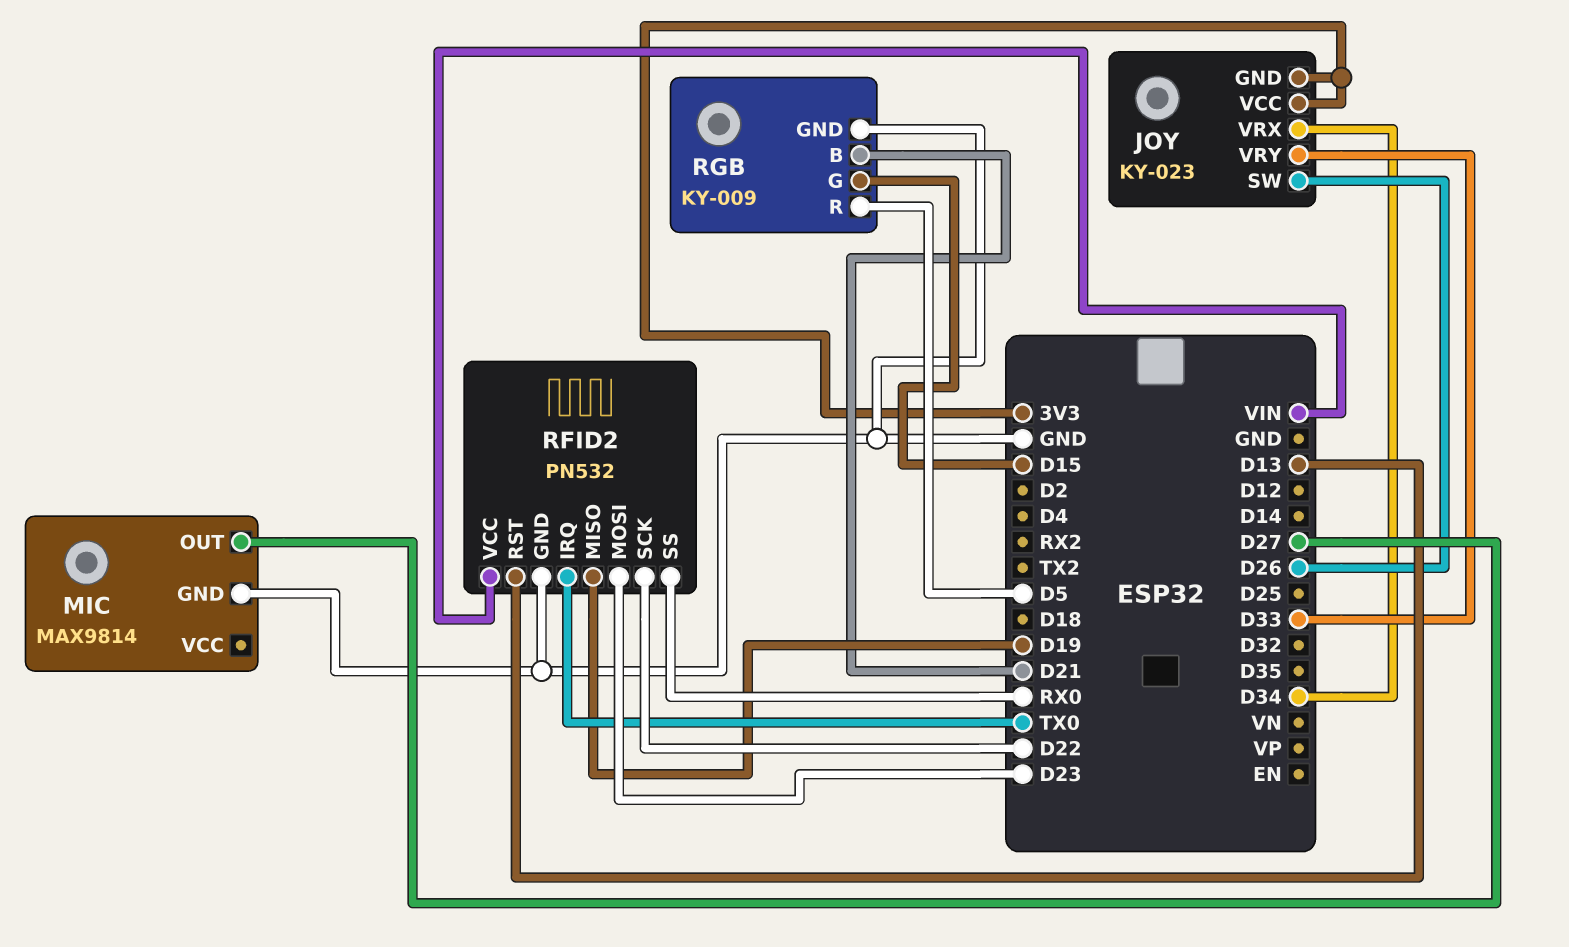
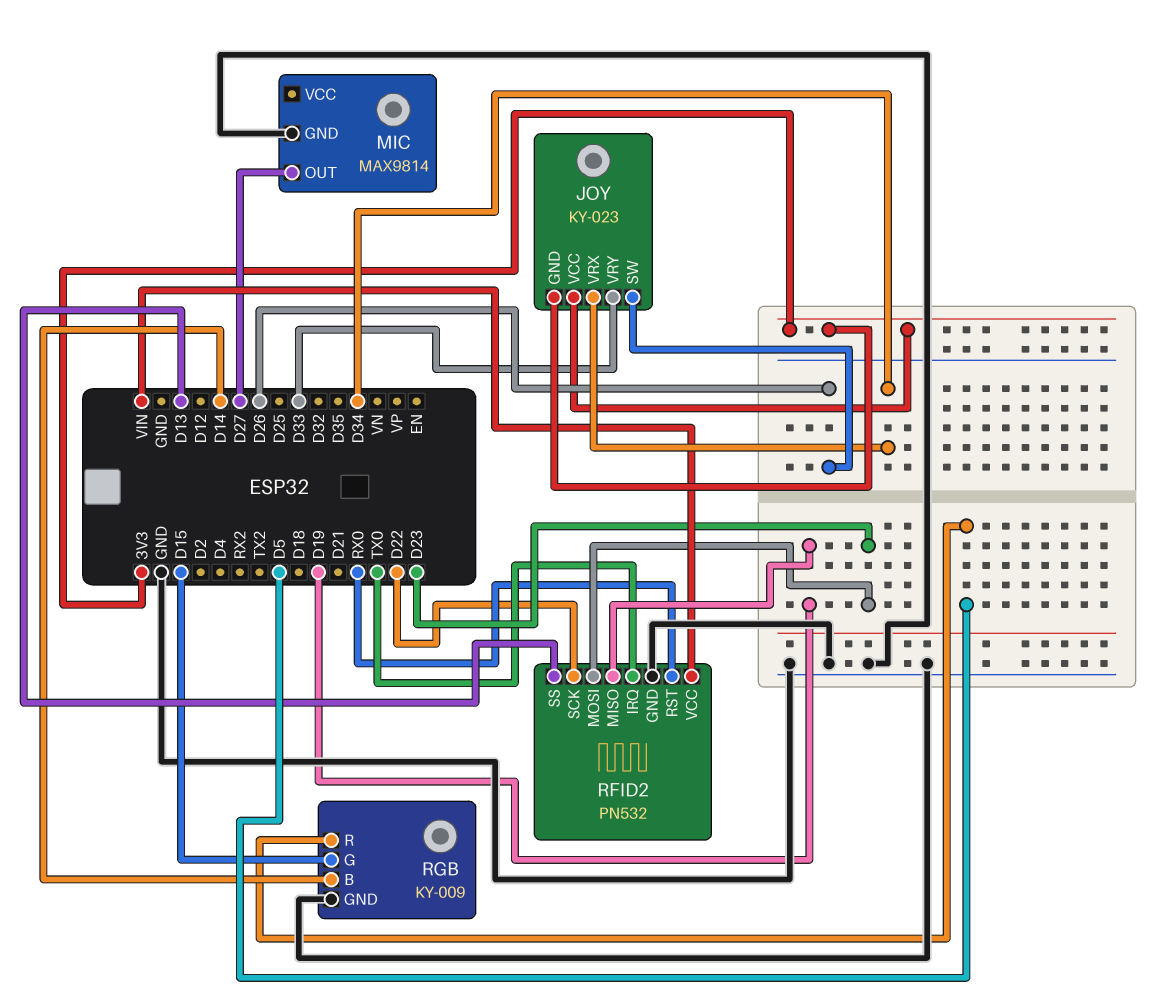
RFID2 pin RST: D13 -> RX0
RFID2 pin SS: RX0 -> D13
RGB pin B: D21 -> D14

